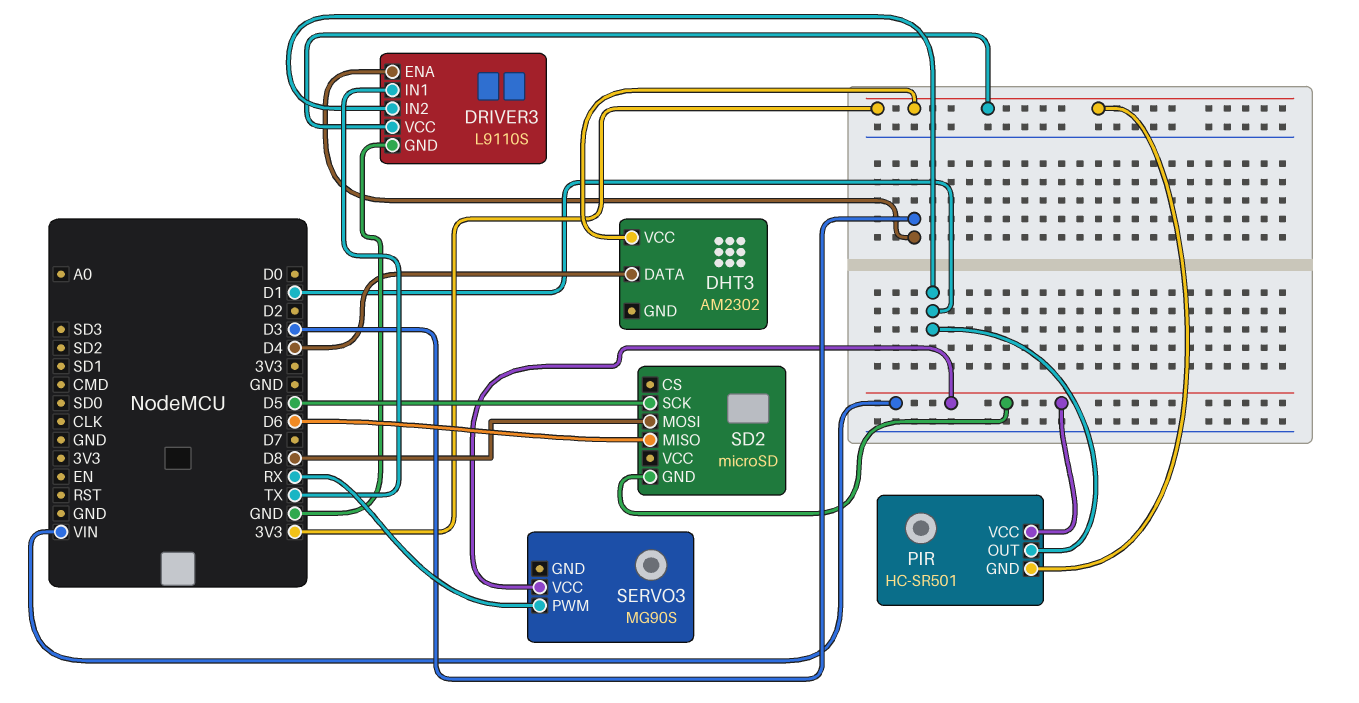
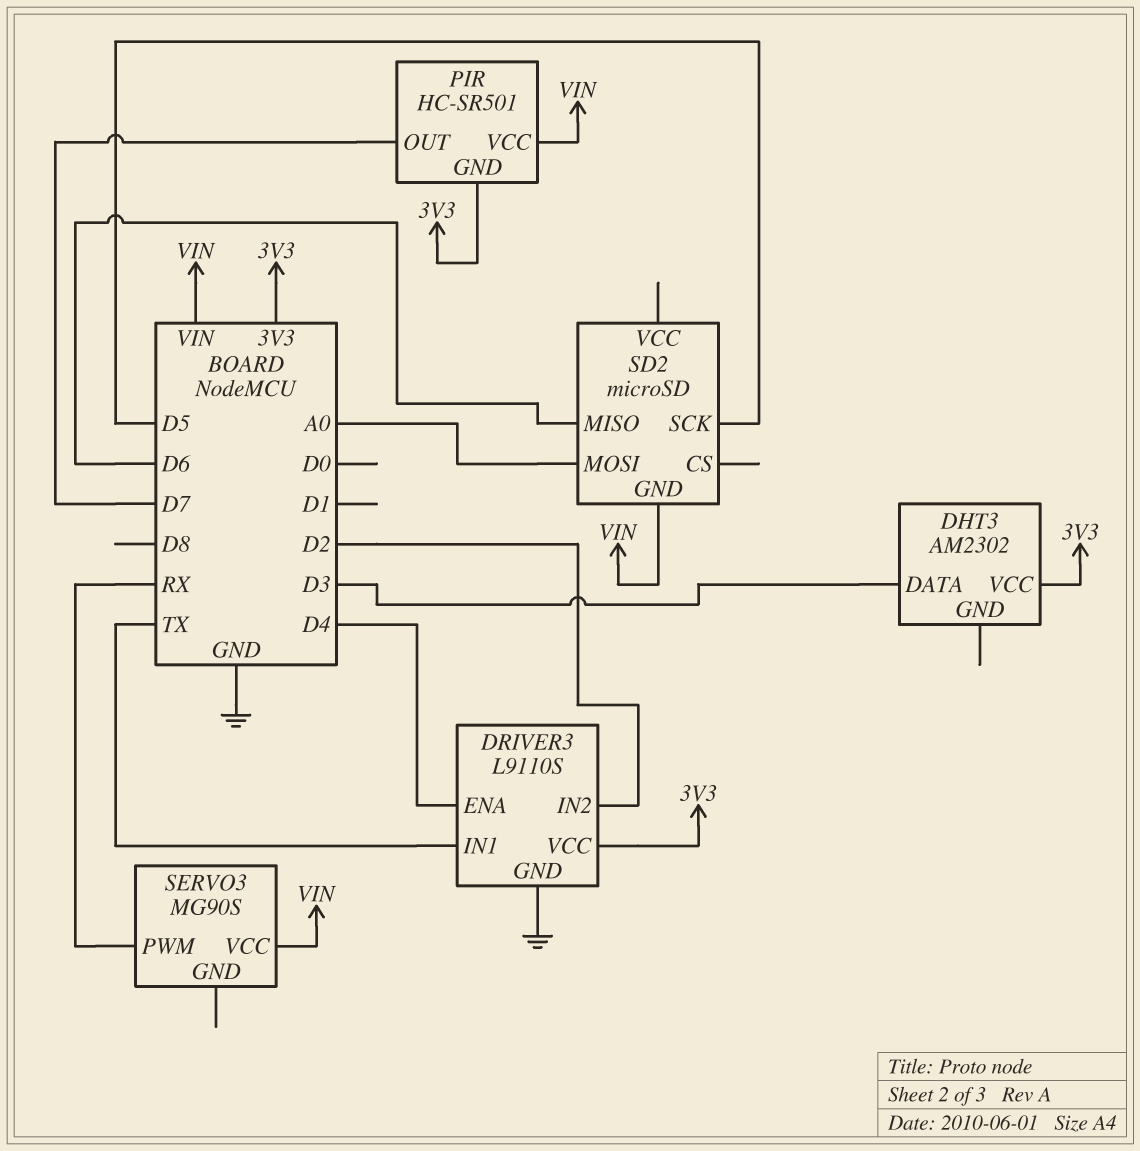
DHT3 pin DATA: D4 -> D3
DRIVER3 pin ENA: D3 -> D4
DRIVER3 pin IN2: D1 -> D2
PIR pin OUT: D1 -> D7
SD2 pin MOSI: D8 -> A0

